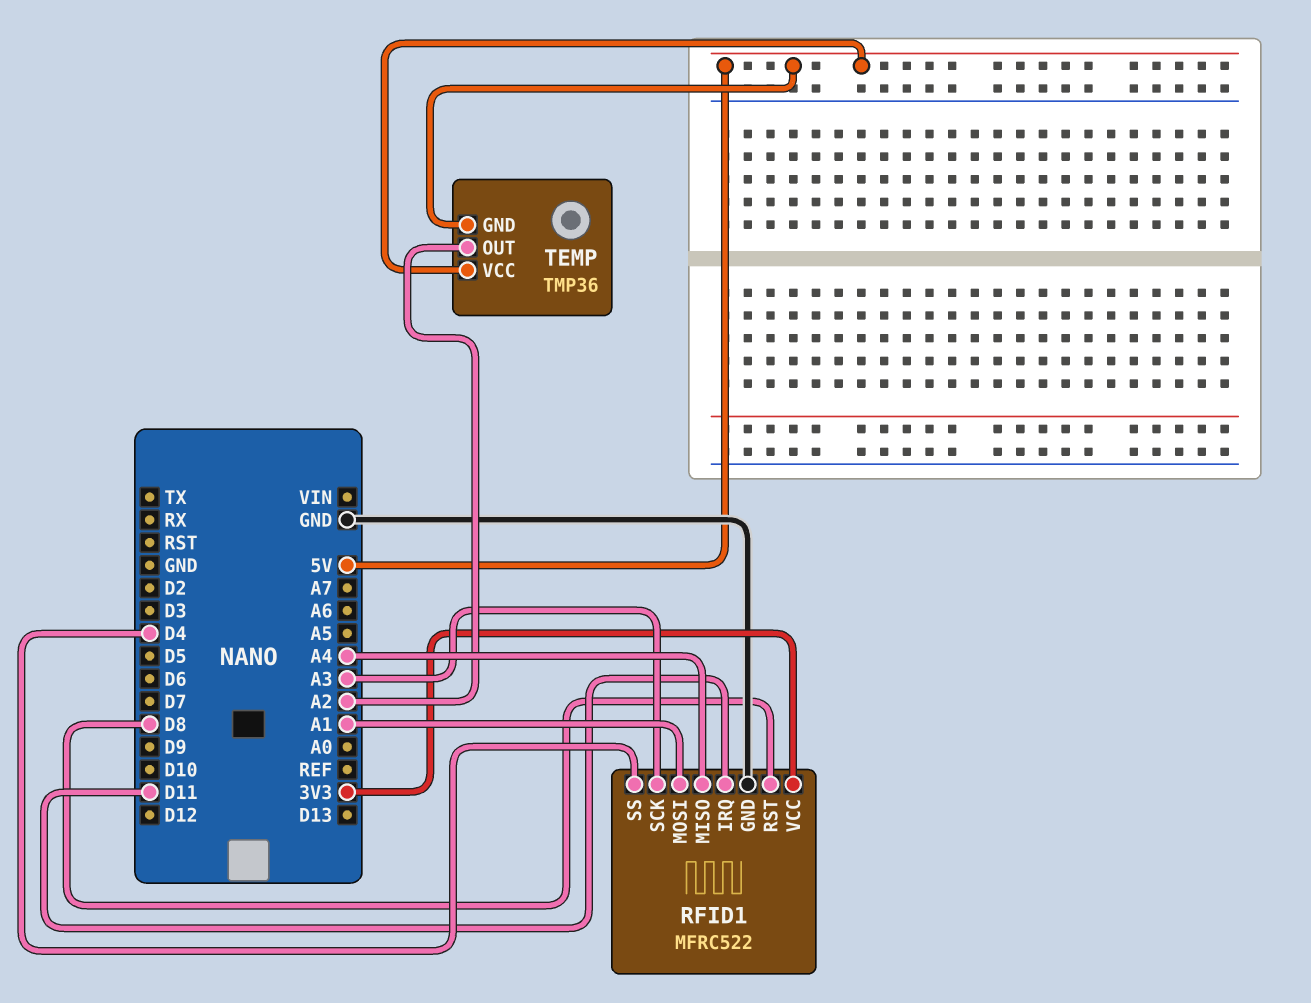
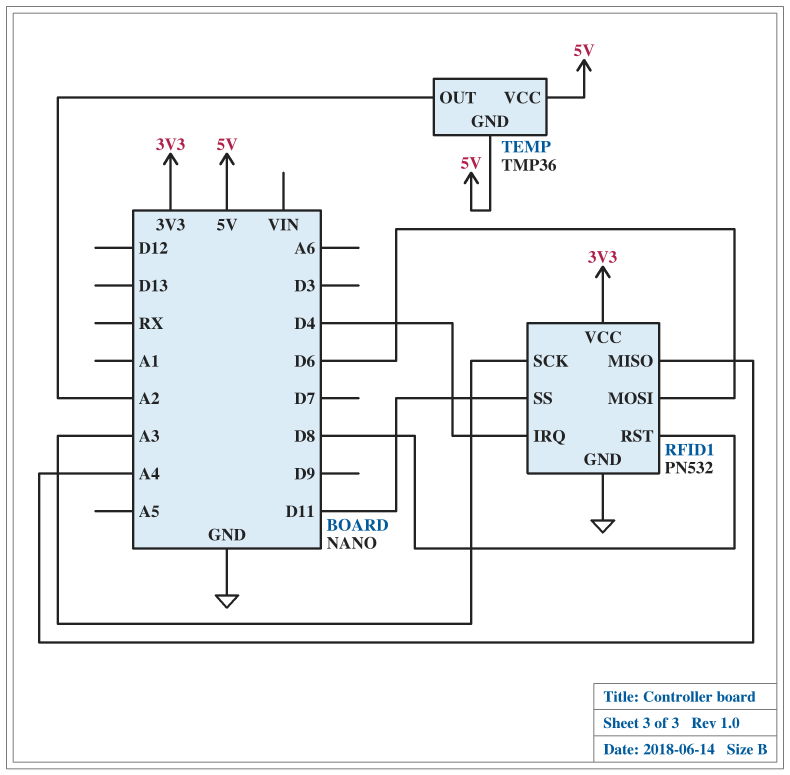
RFID1: MFRC522 -> PN532
RFID1 pin IRQ: D11 -> D4
RFID1 pin MOSI: A1 -> D6
RFID1 pin SS: D4 -> D11

